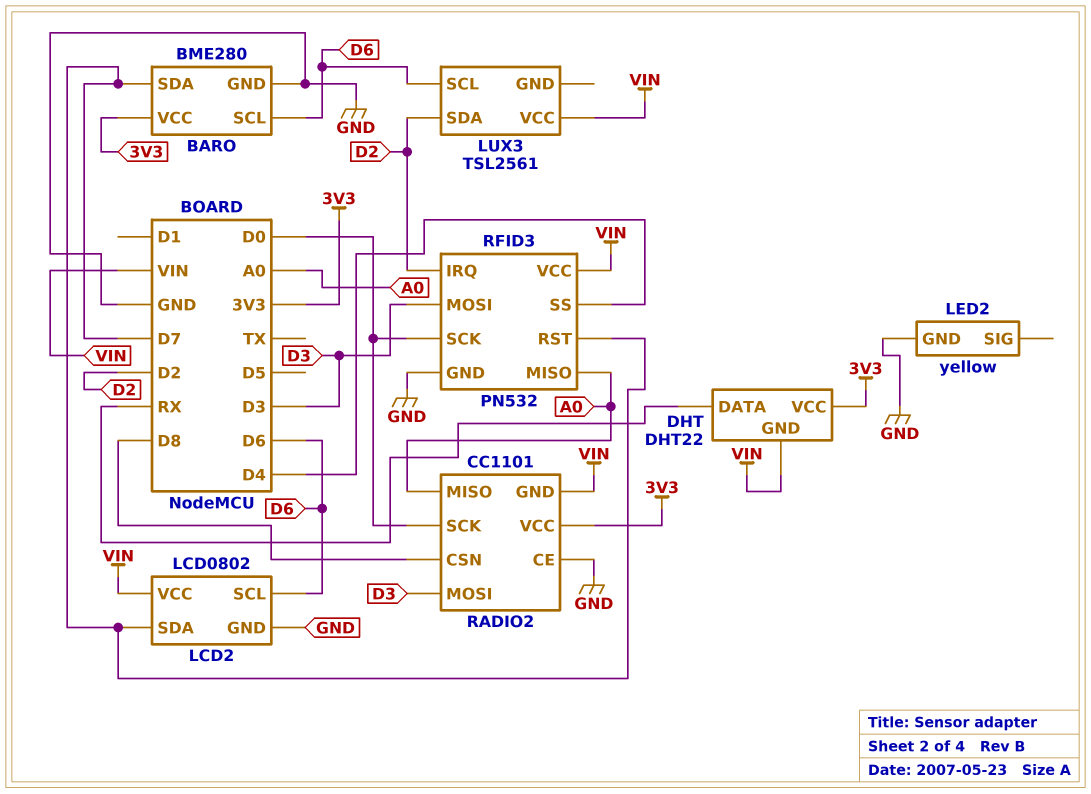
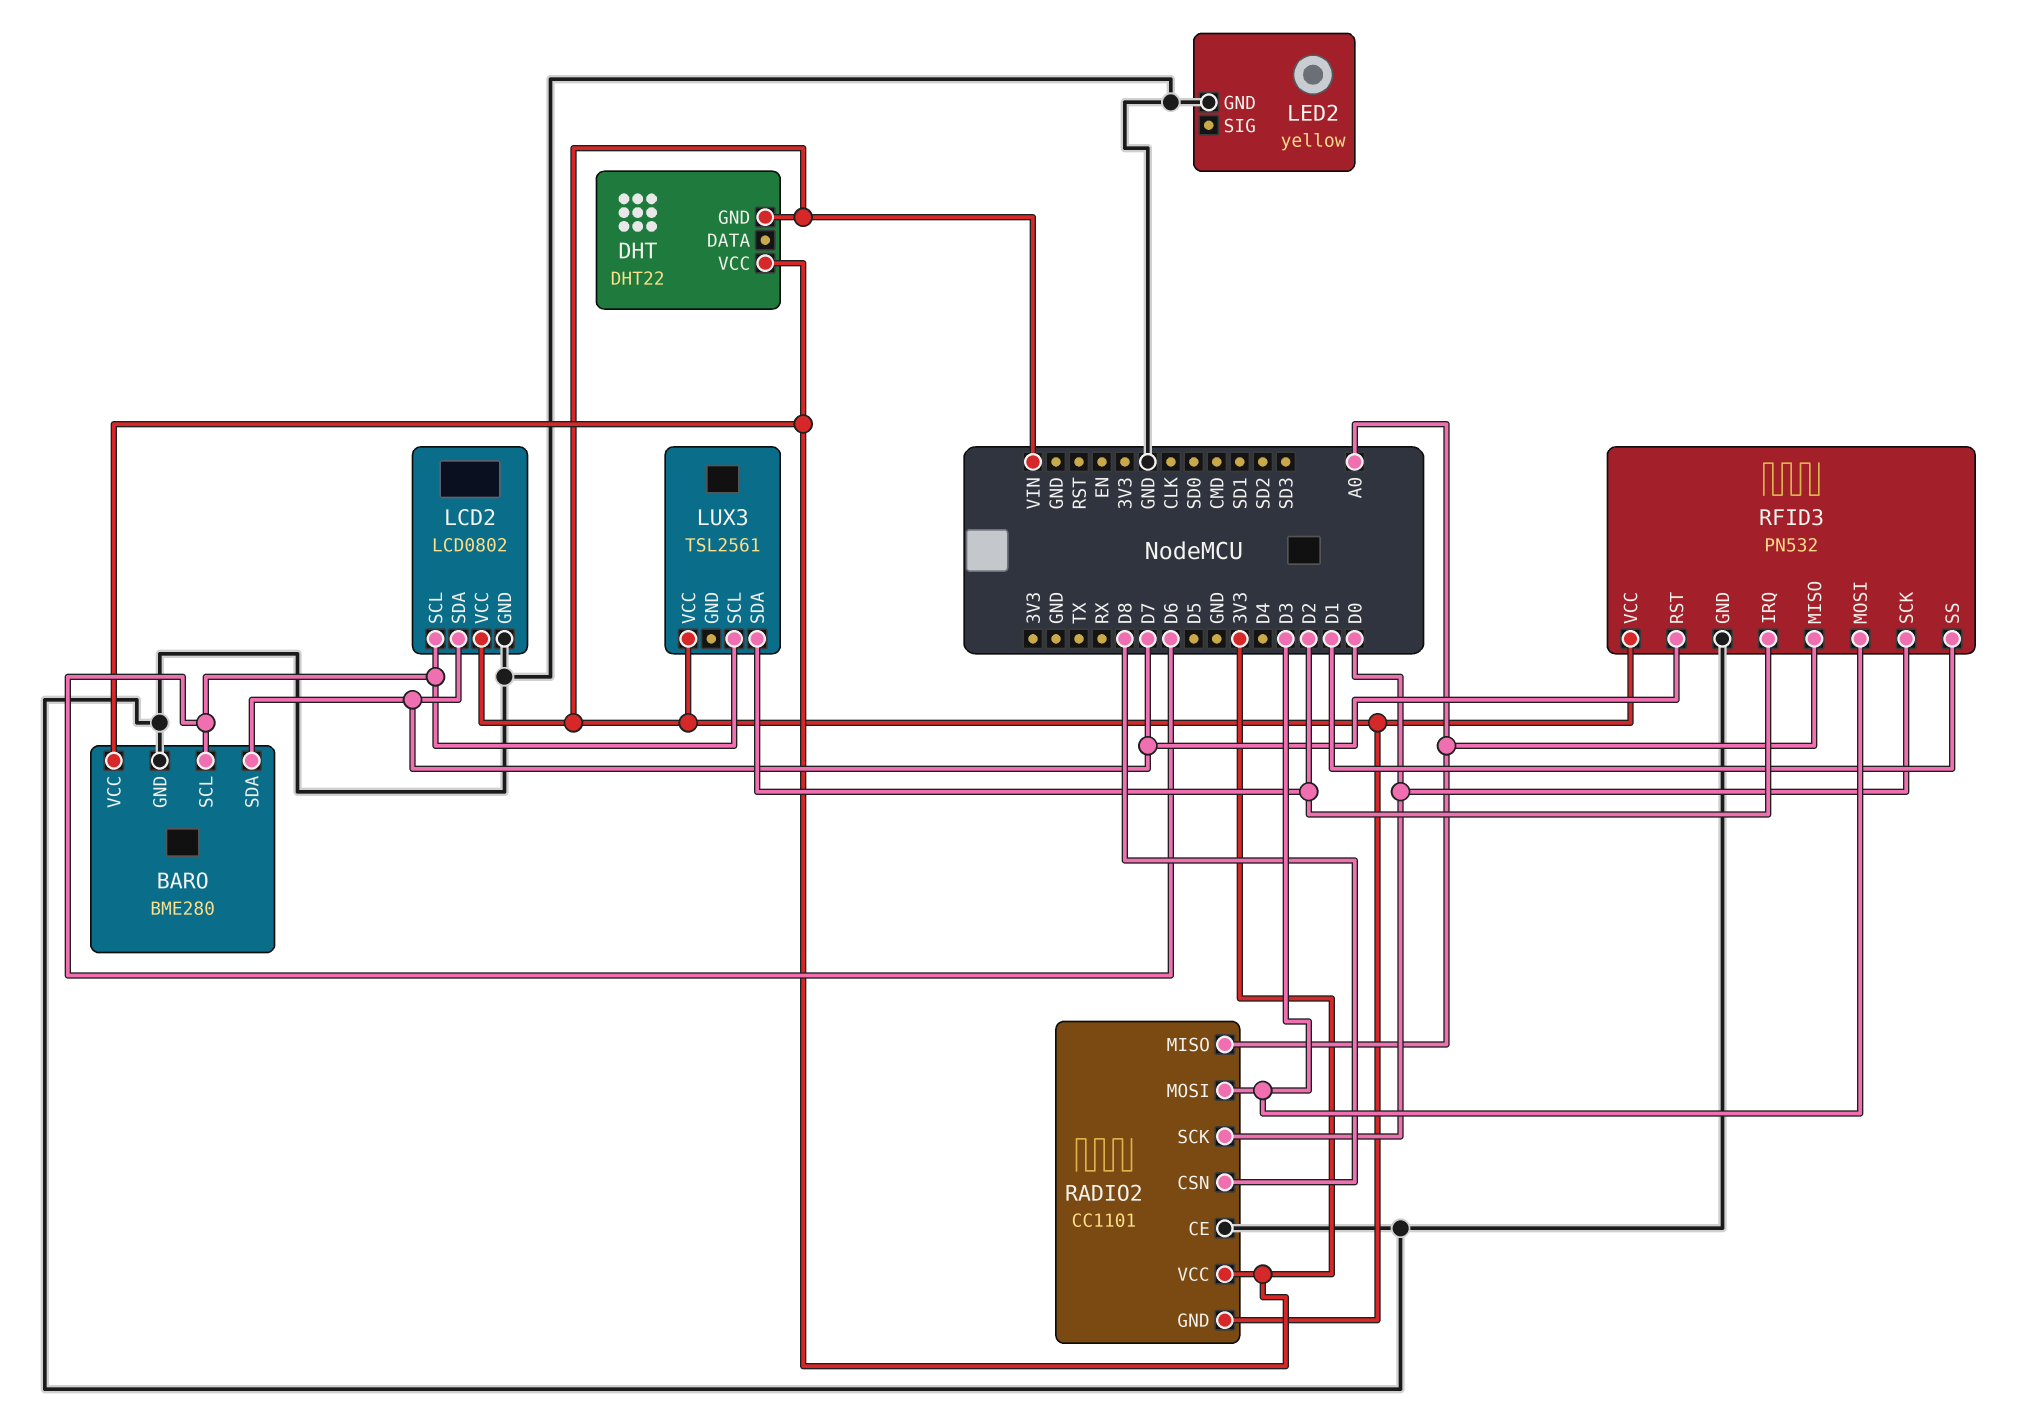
DHT pin DATA: RX -> none
RFID3 pin SS: D4 -> D1

